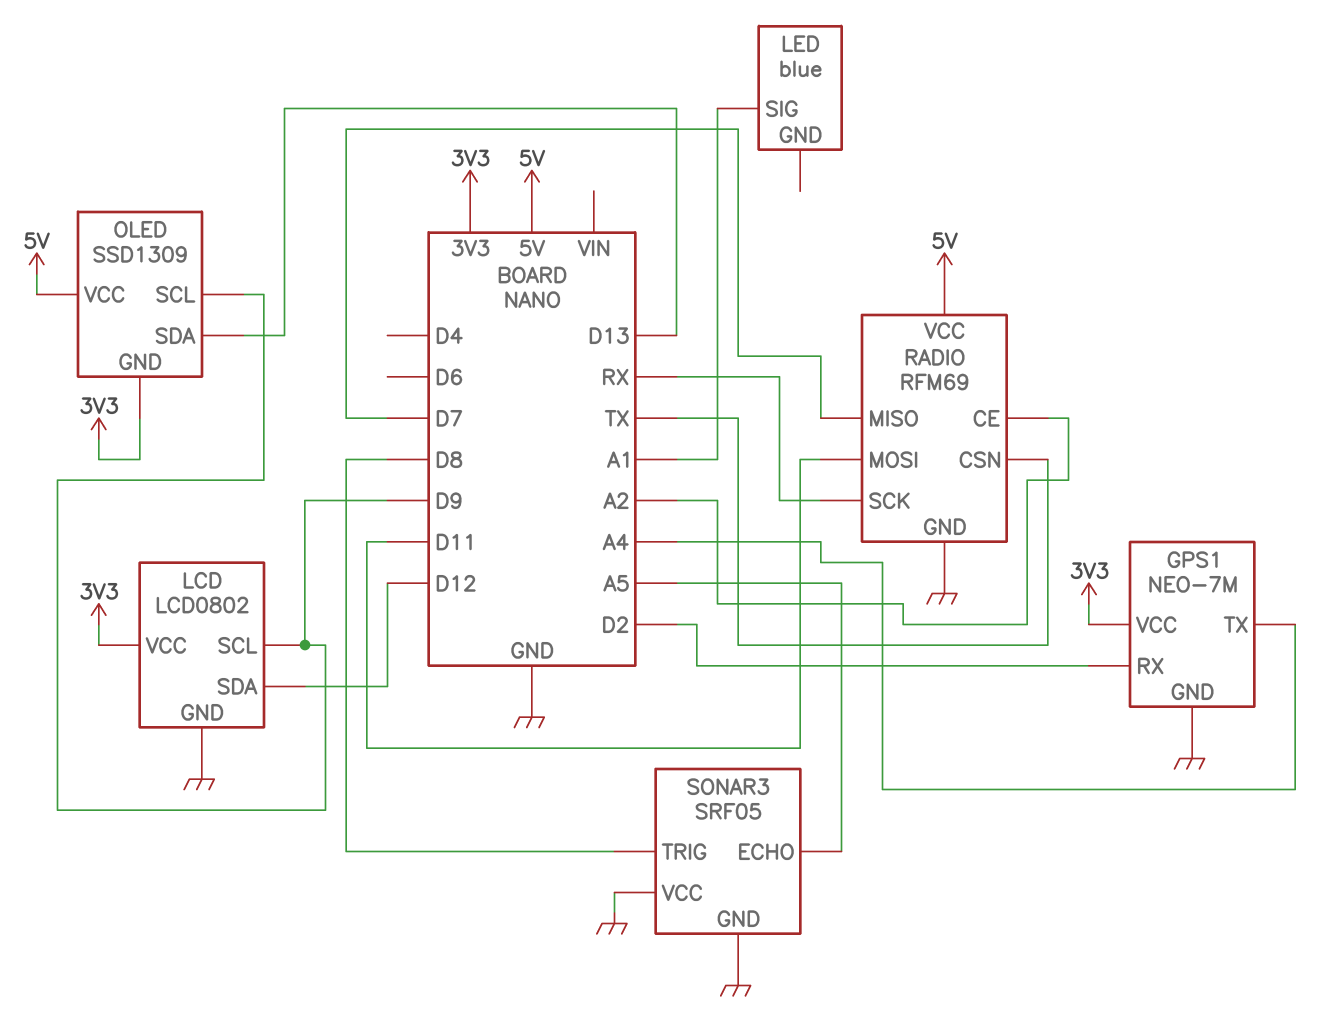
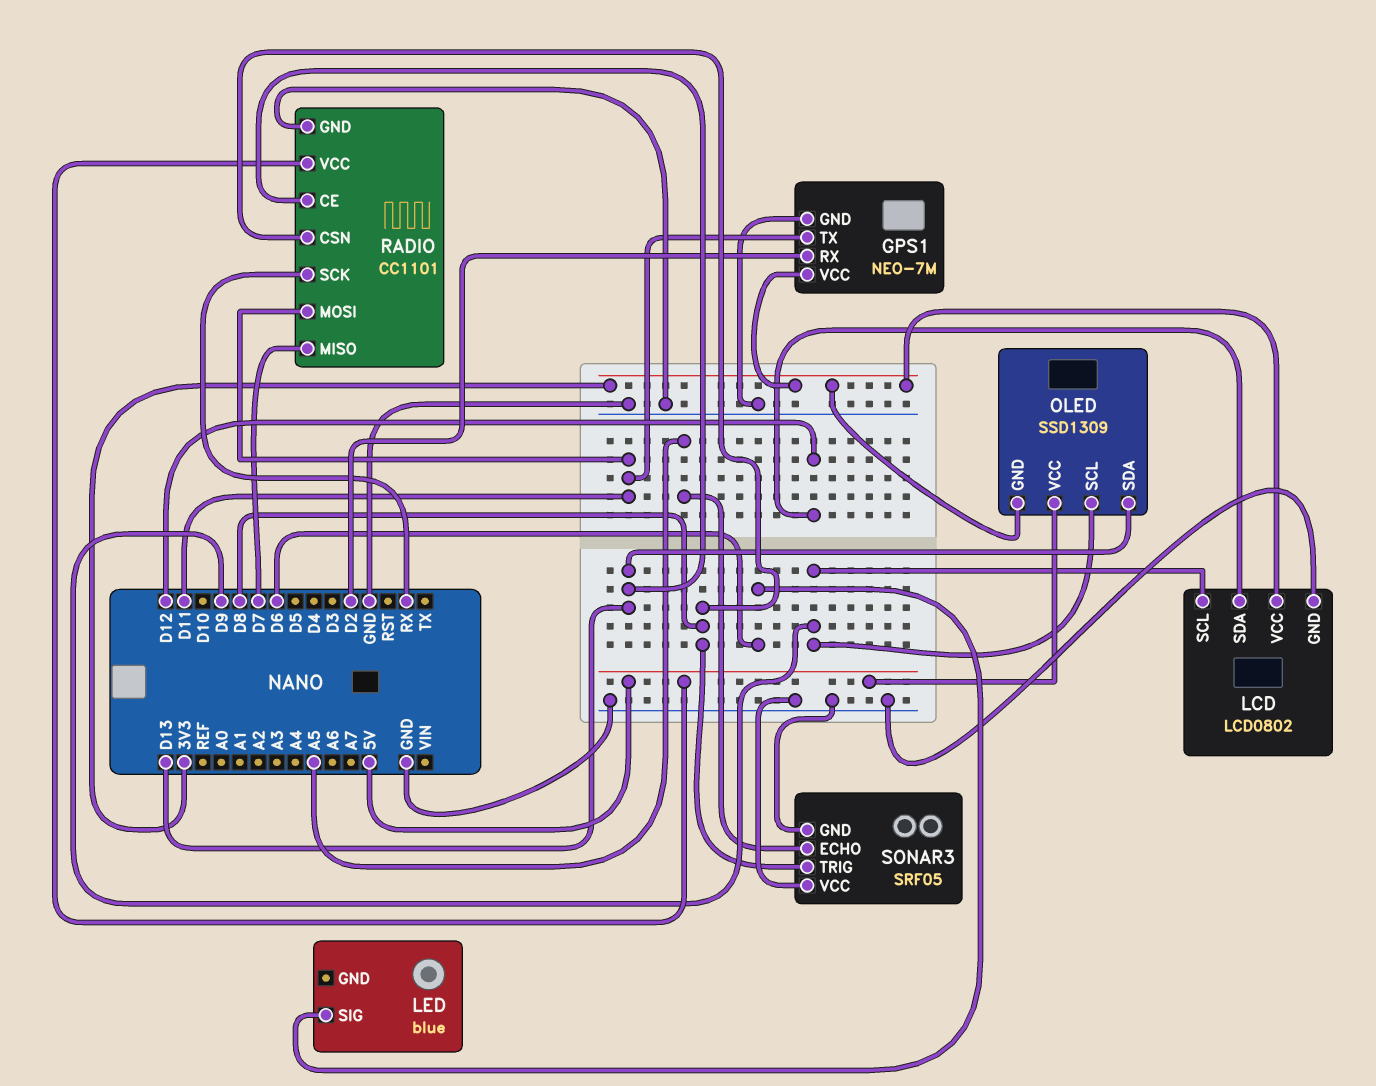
GPS1 pin TX: A4 -> D11
LED pin SIG: A1 -> D6
RADIO: RFM69 -> CC1101
RADIO pin CE: A2 -> D13
RADIO pin CSN: TX -> D8

